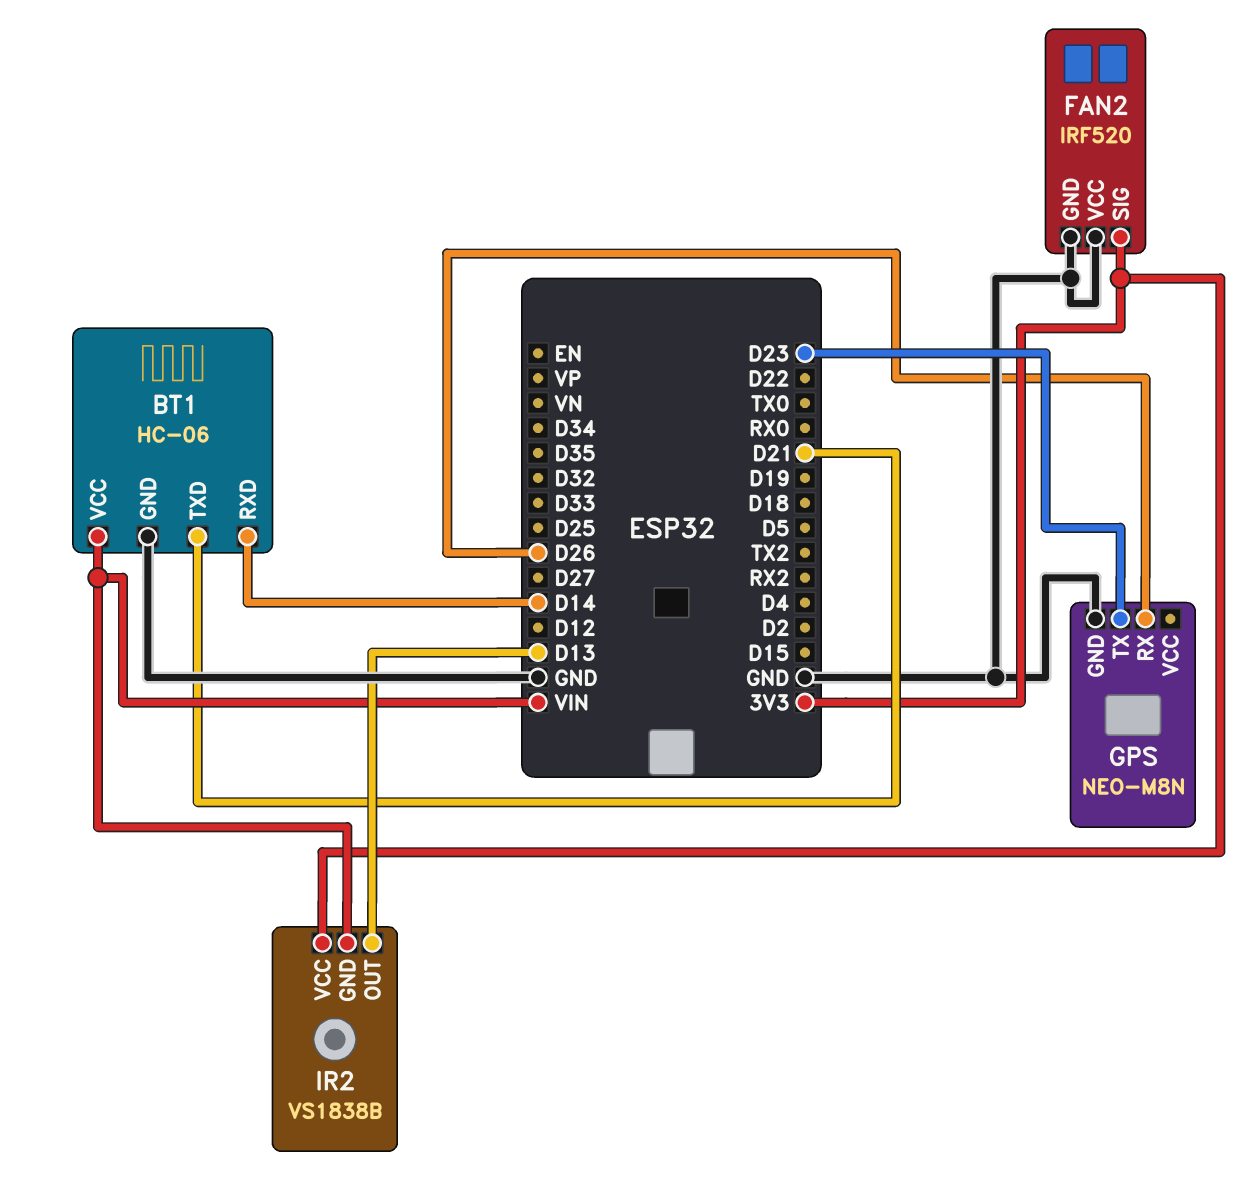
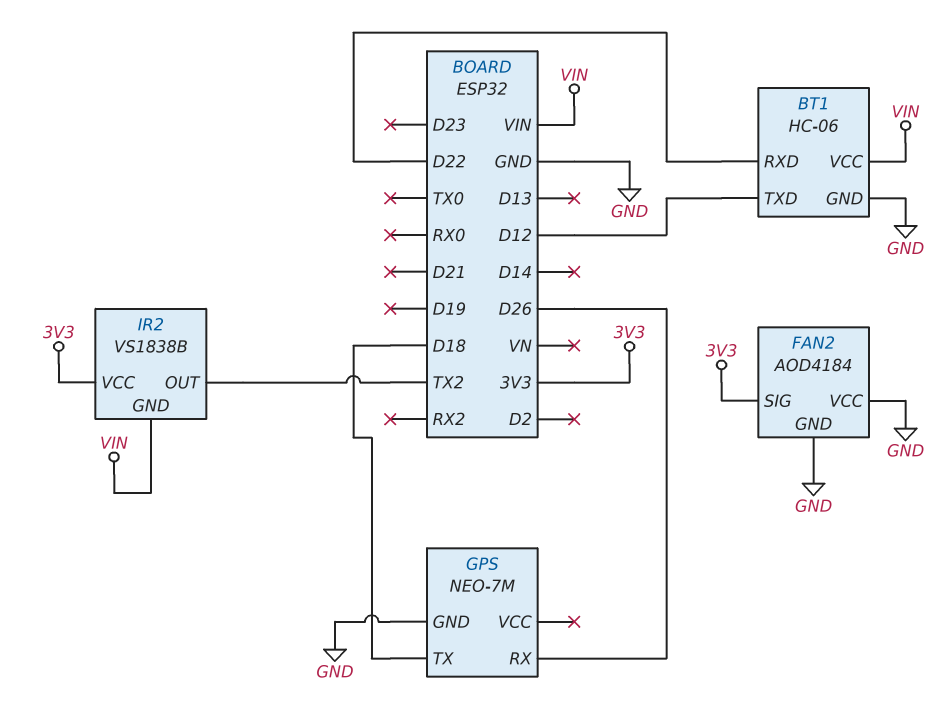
BT1 pin RXD: D14 -> D22
BT1 pin TXD: D21 -> D12
FAN2: IRF520 -> AOD4184
GPS: NEO-M8N -> NEO-7M
GPS pin TX: D23 -> D18
IR2 pin OUT: D13 -> TX2

